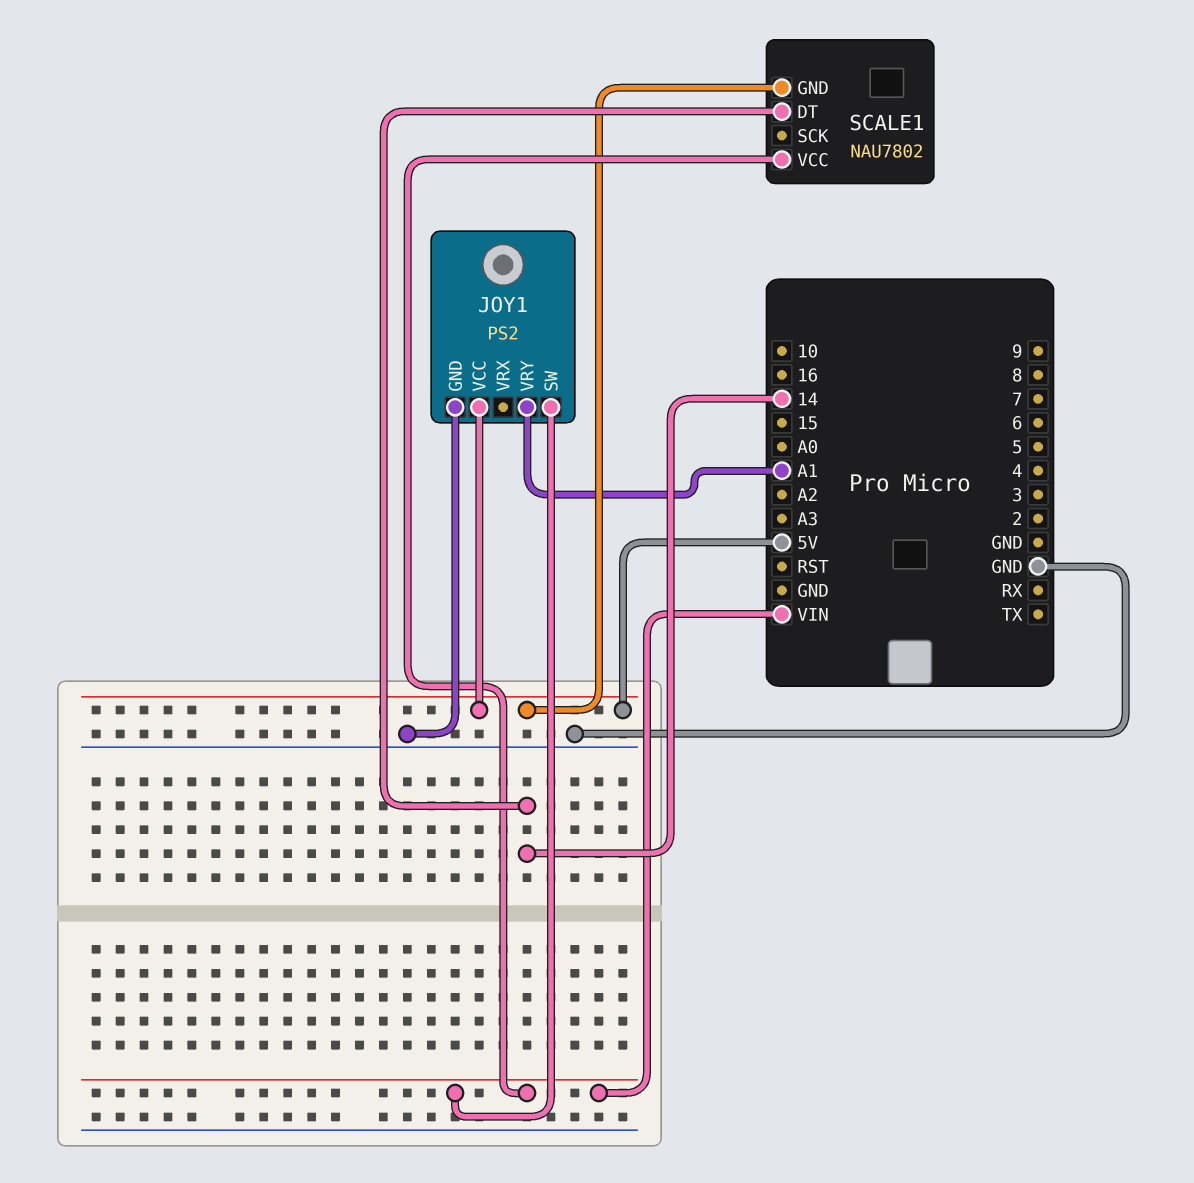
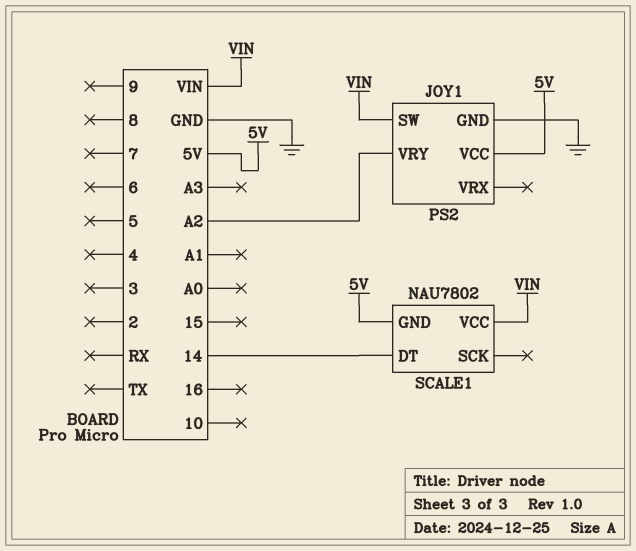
JOY1 pin VRY: A1 -> A2

